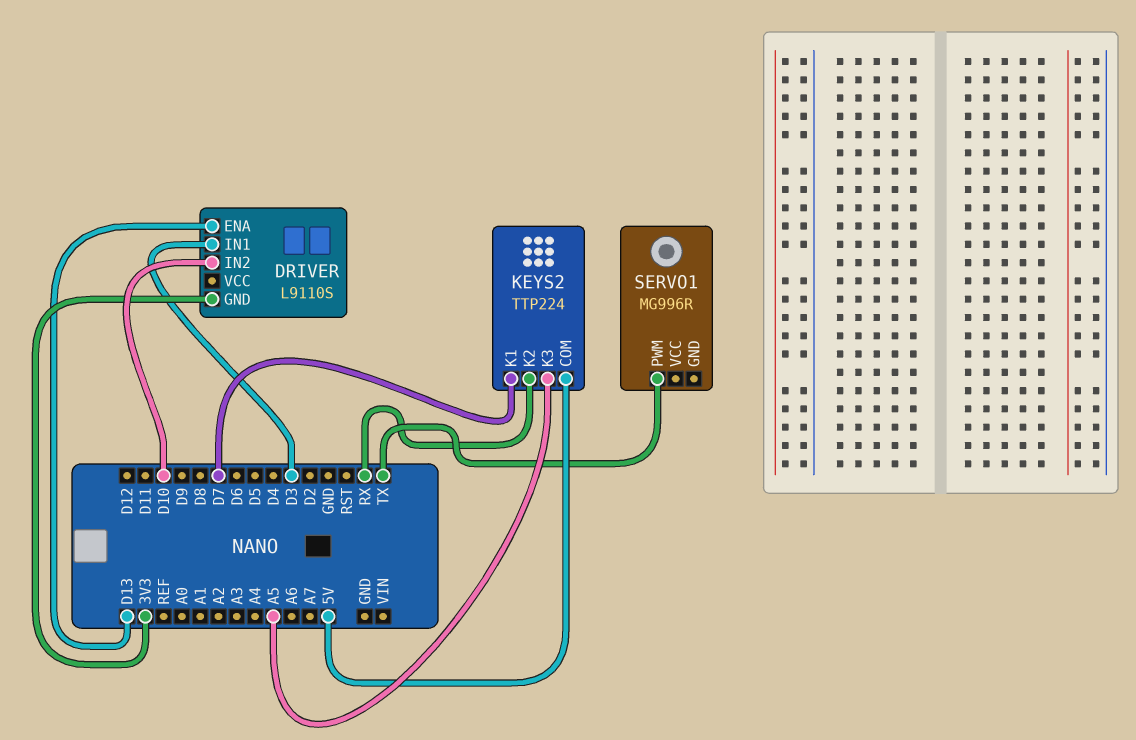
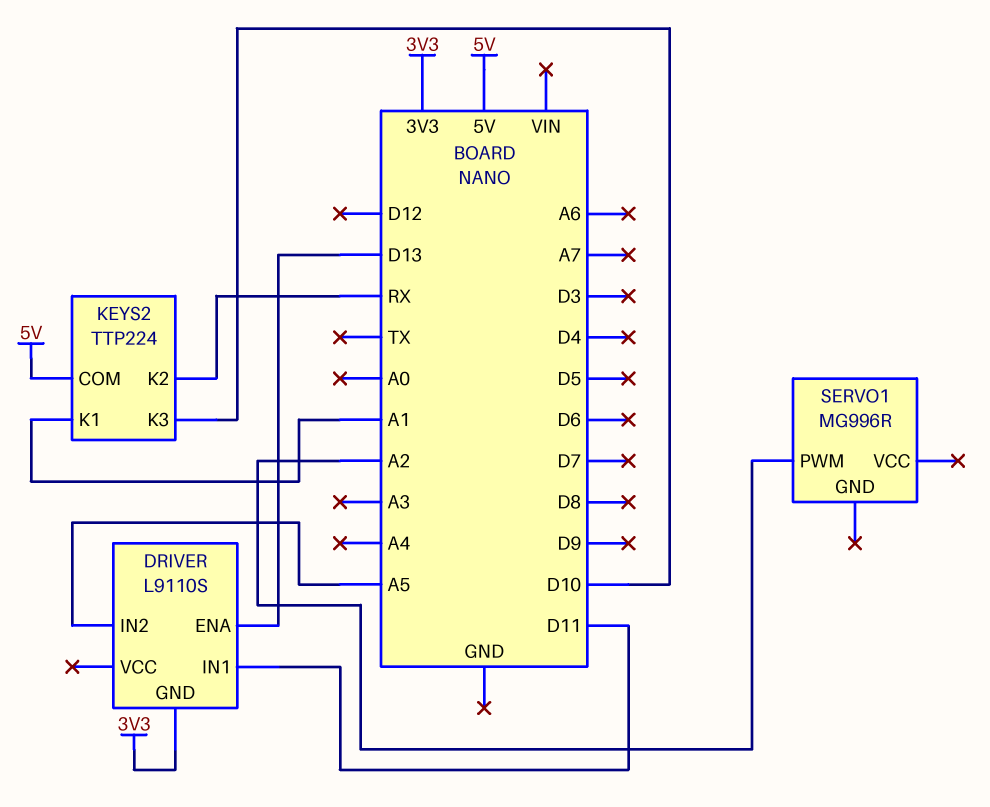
DRIVER pin IN1: D3 -> D11
DRIVER pin IN2: D10 -> A5
KEYS2 pin K1: D7 -> A1
KEYS2 pin K3: A5 -> D10
SERVO1 pin PWM: TX -> A2

